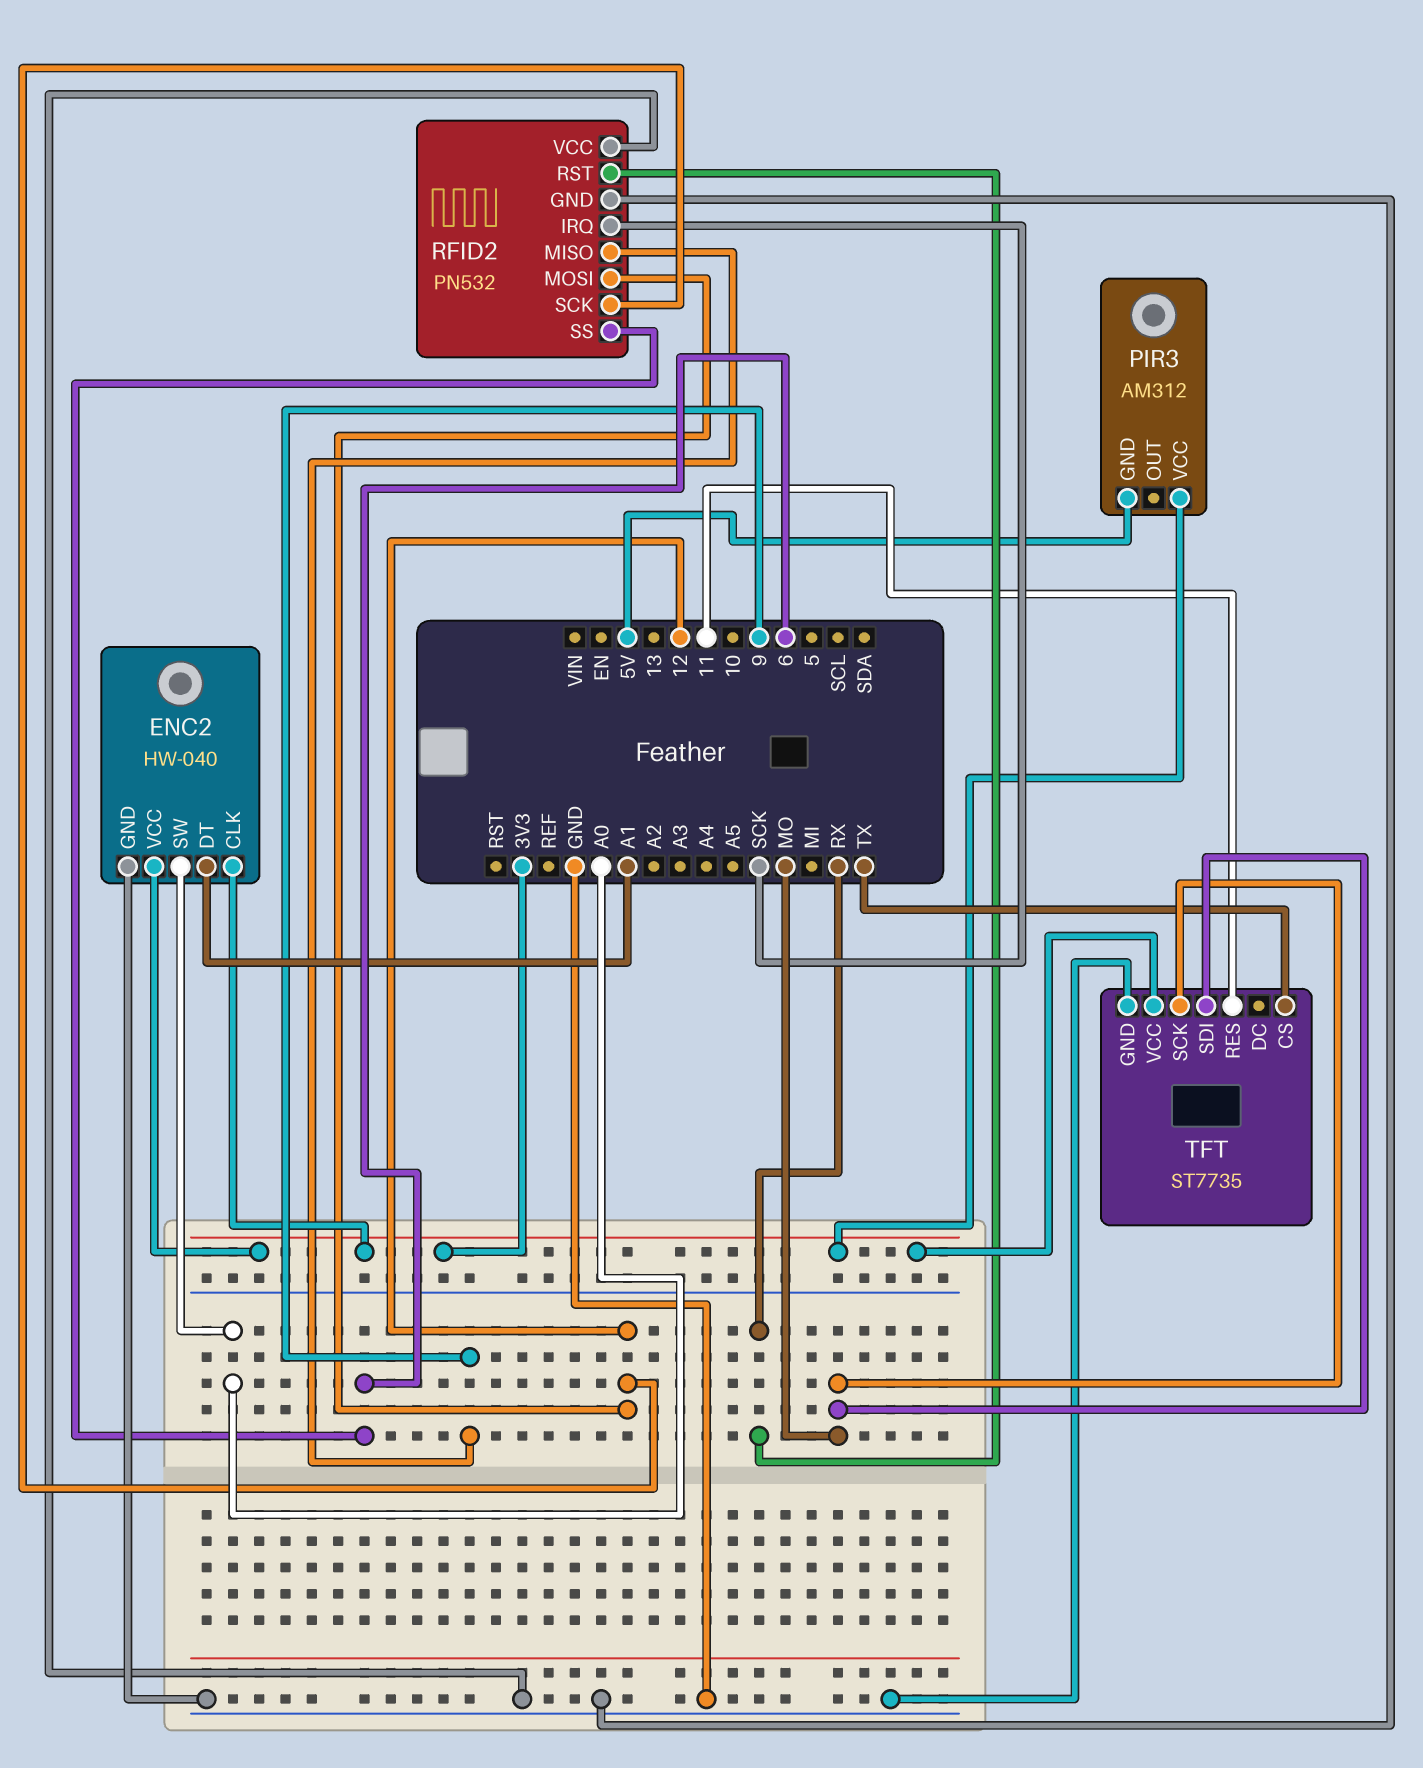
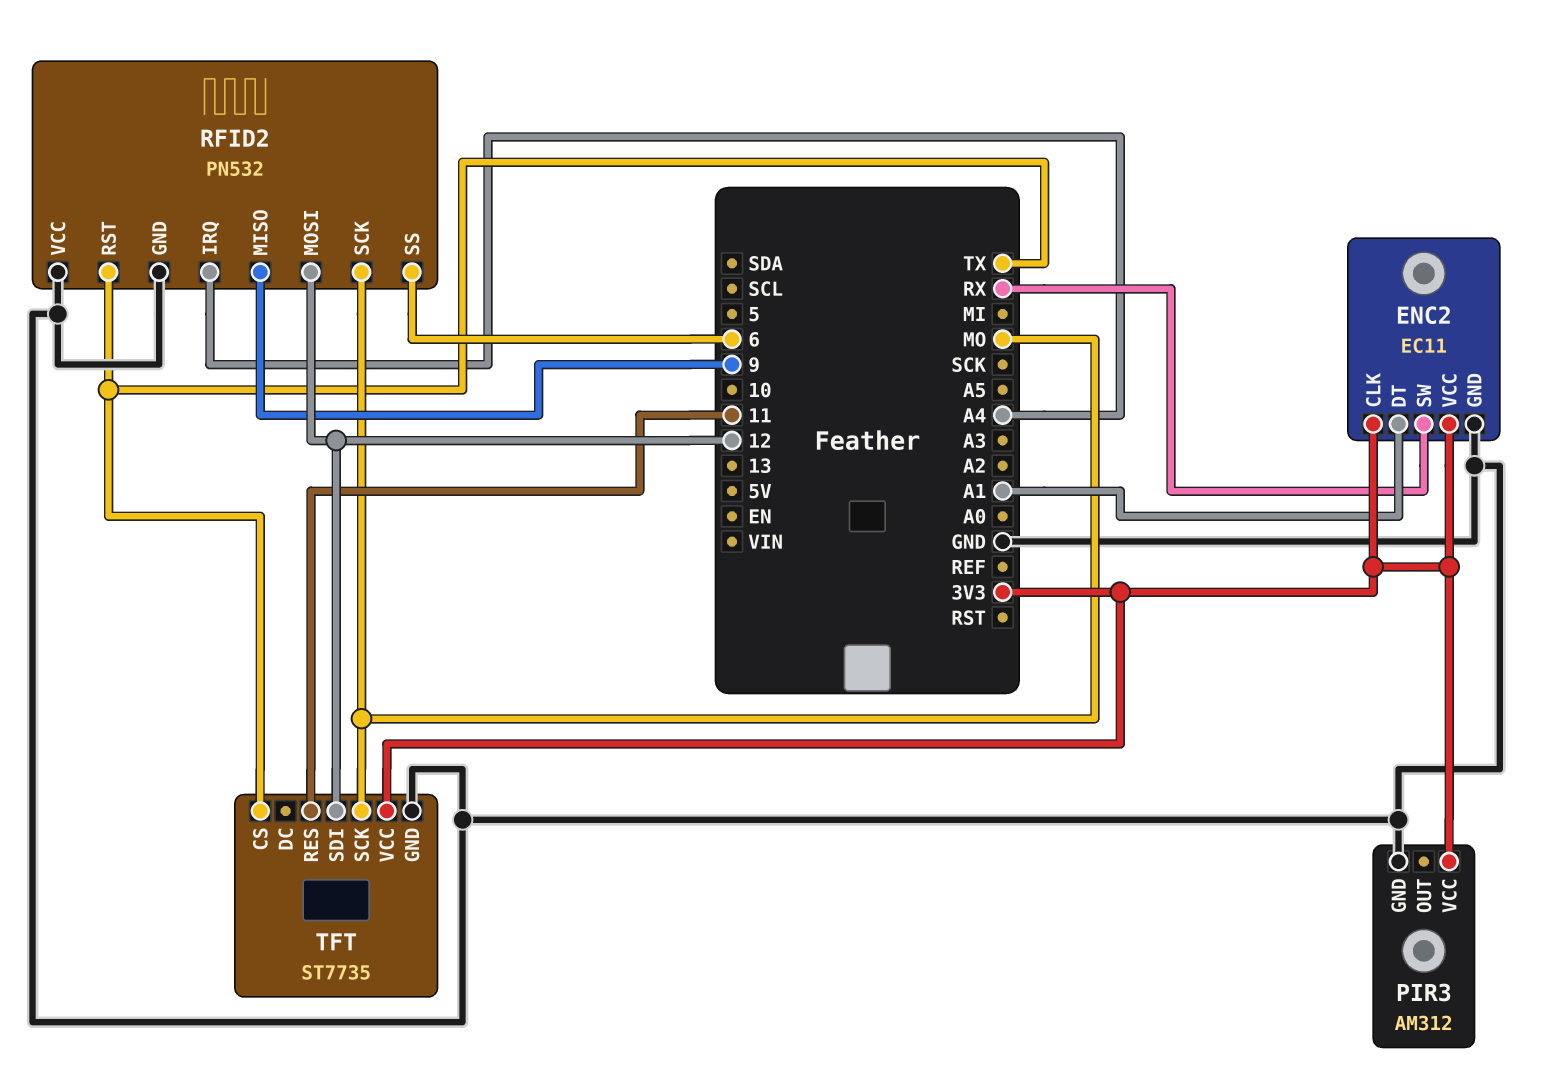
ENC2: HW-040 -> EC11
ENC2 pin SW: A0 -> RX
PIR3 pin GND: 5V -> GND
RFID2 pin IRQ: SCK -> A4
RFID2 pin RST: RX -> TX
RFID2 pin SCK: 12 -> MO
TFT pin SDI: MO -> 12

